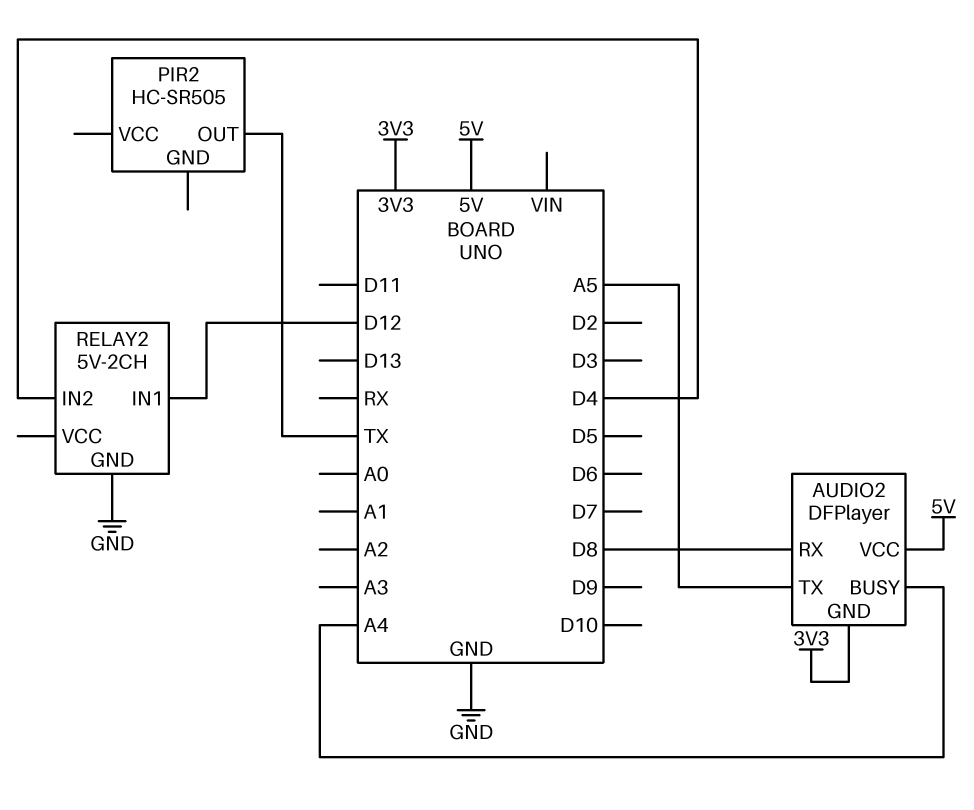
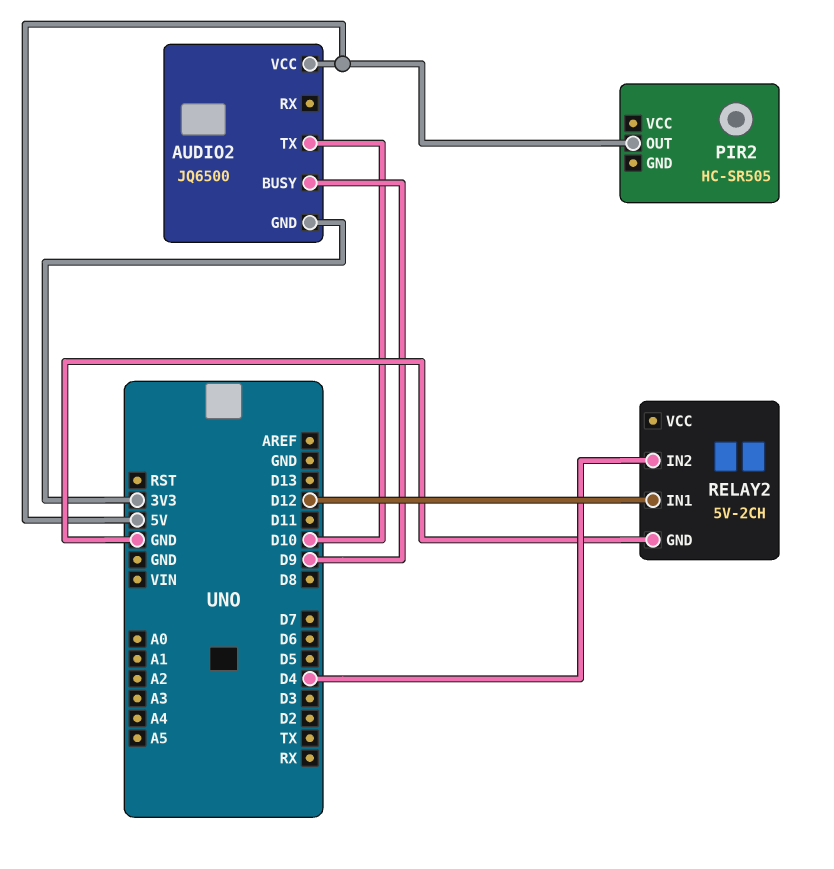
AUDIO2: DFPlayer -> JQ6500
AUDIO2 pin BUSY: A4 -> D9
AUDIO2 pin RX: D8 -> none
AUDIO2 pin TX: A5 -> D10
PIR2 pin OUT: TX -> 5V

